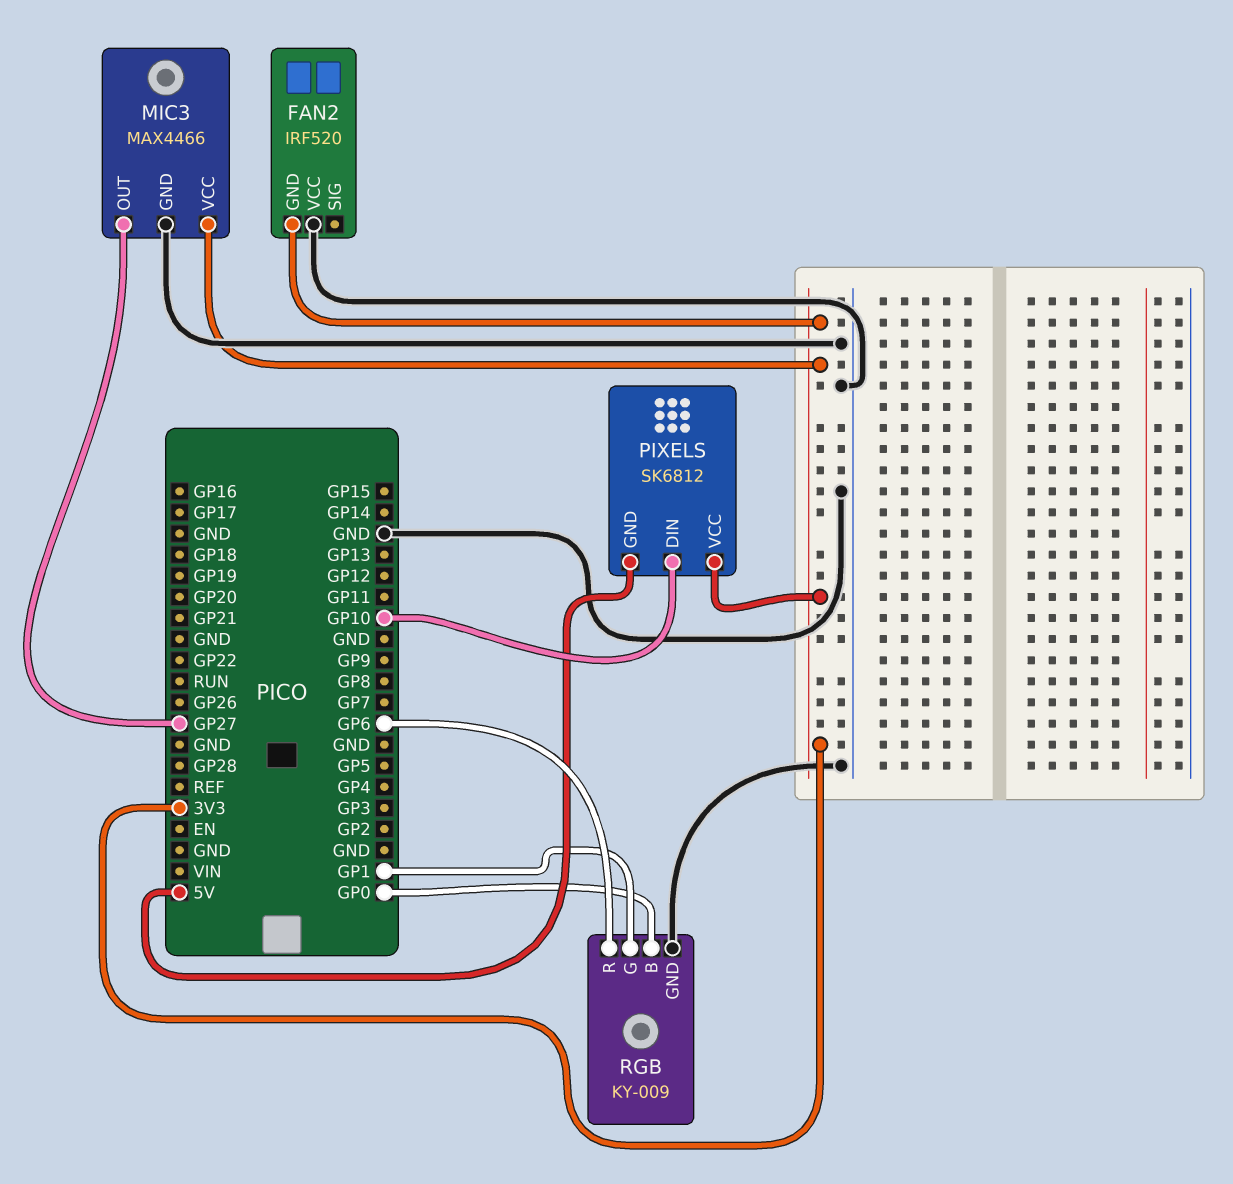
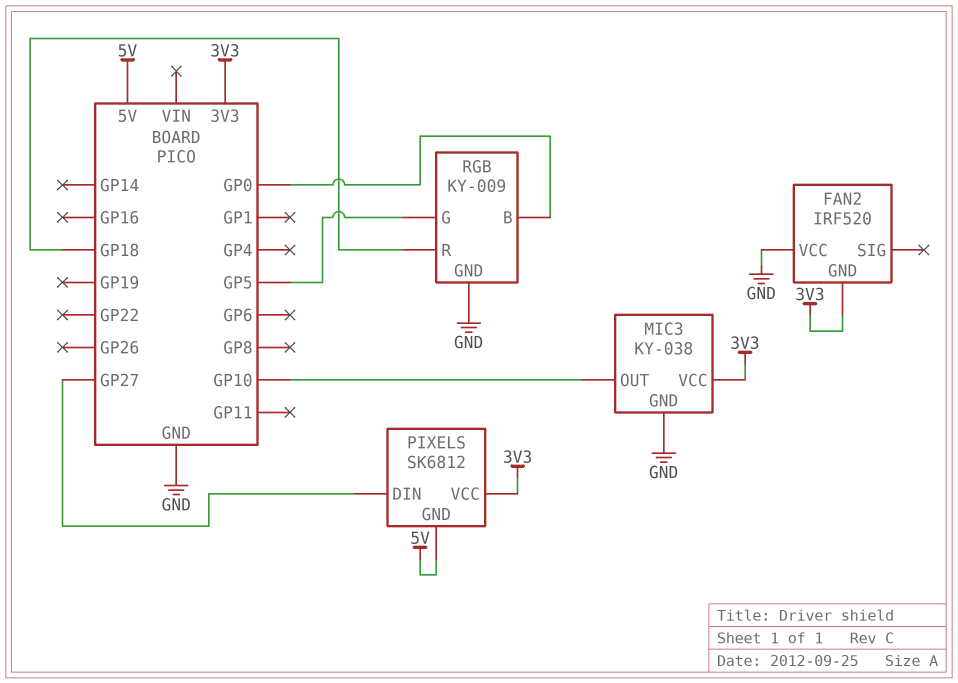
MIC3: MAX4466 -> KY-038
MIC3 pin OUT: GP27 -> GP10
PIXELS pin DIN: GP10 -> GP27
RGB pin G: GP1 -> GP5
RGB pin R: GP6 -> GP18

